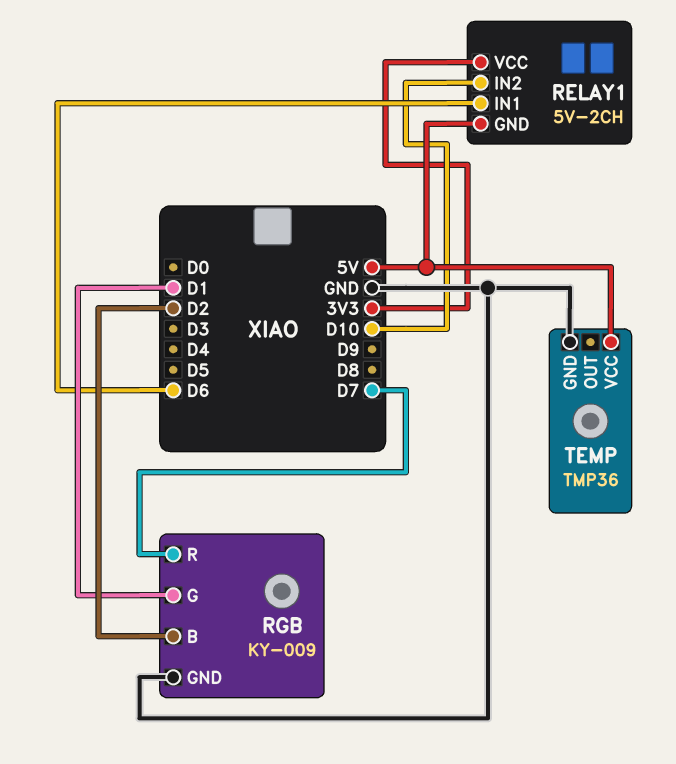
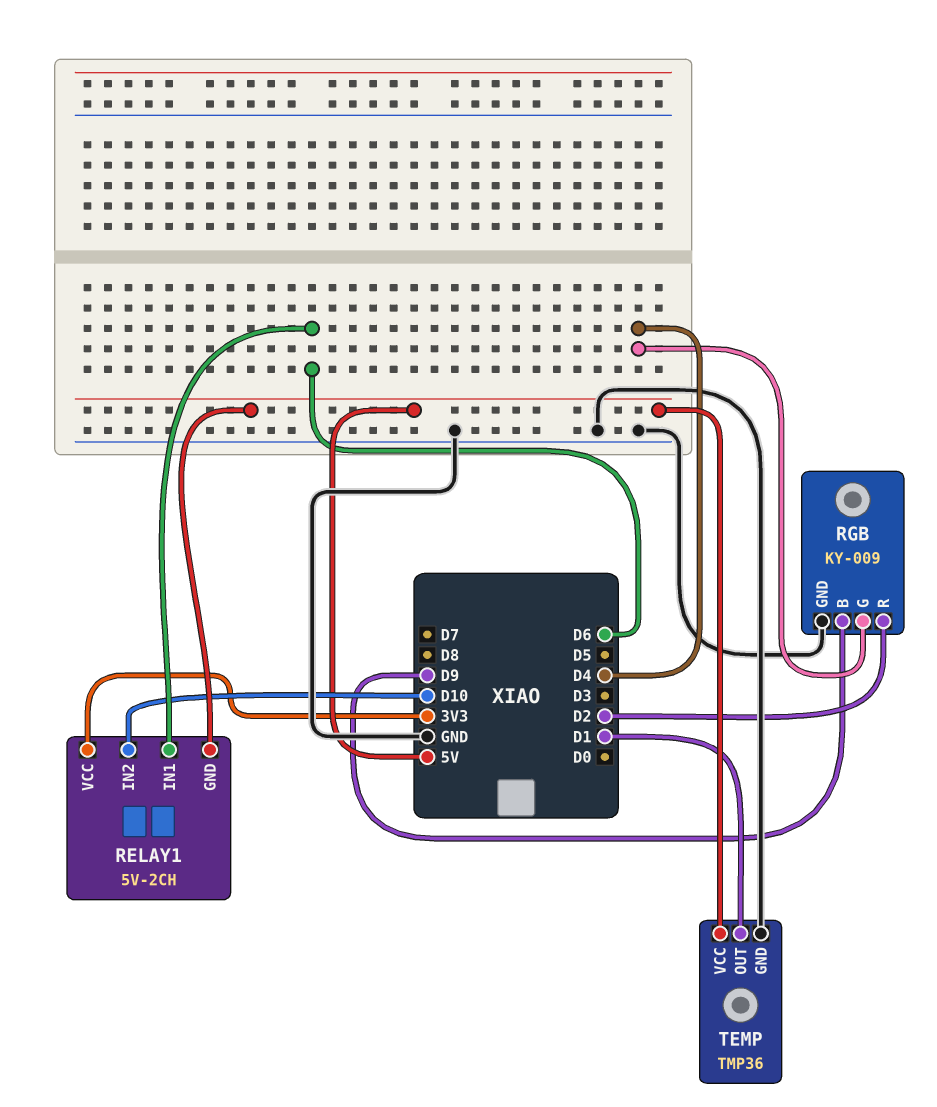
RGB pin B: D2 -> D9
RGB pin G: D1 -> D4
RGB pin R: D7 -> D2
TEMP pin OUT: none -> D1

